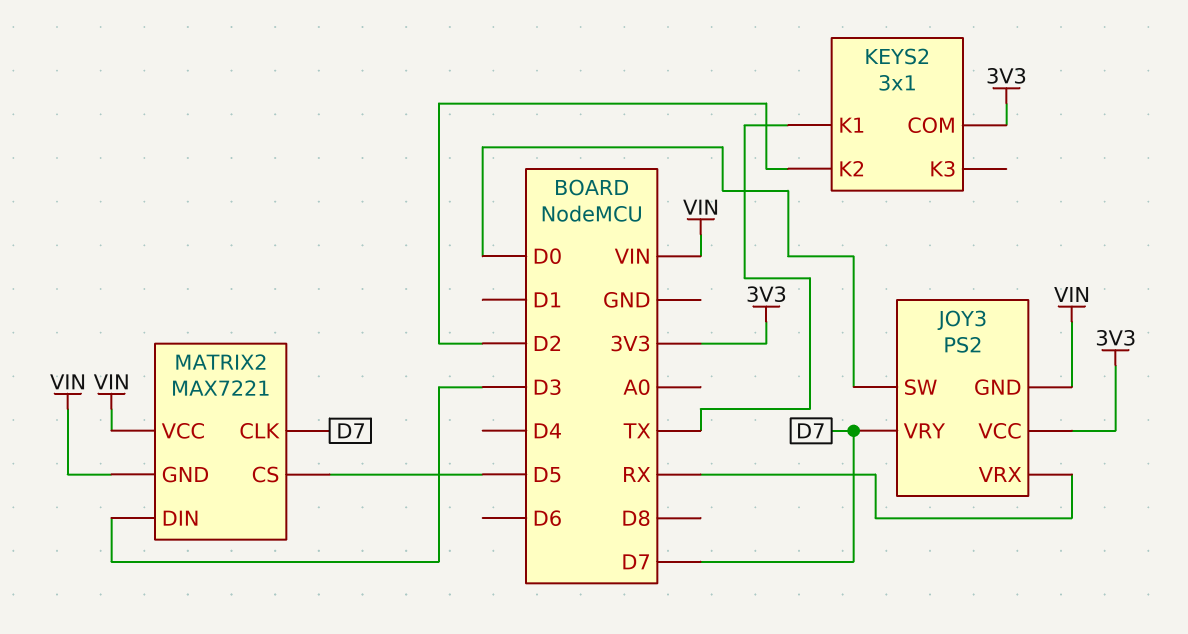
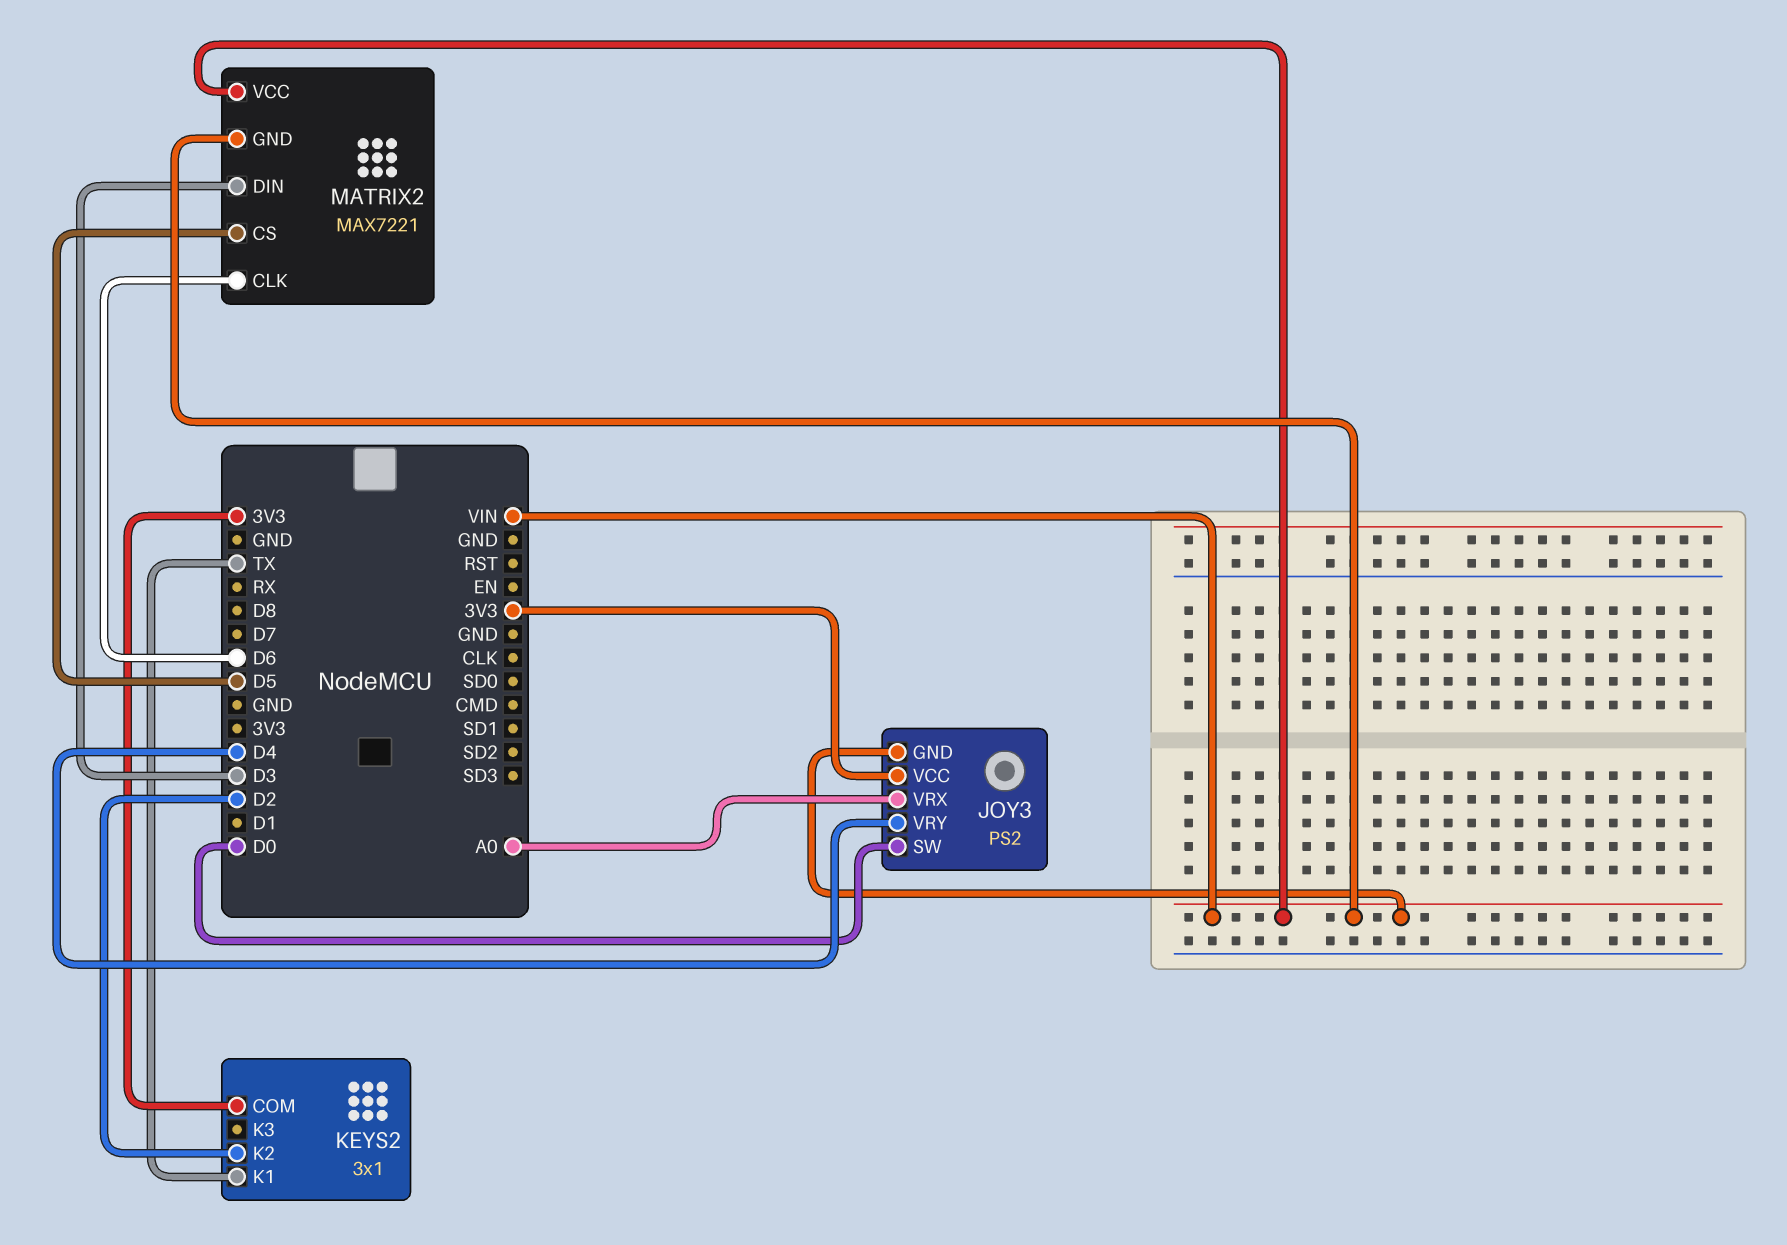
JOY3 pin VRX: RX -> A0
JOY3 pin VRY: D7 -> D4
MATRIX2 pin CLK: D7 -> D6

